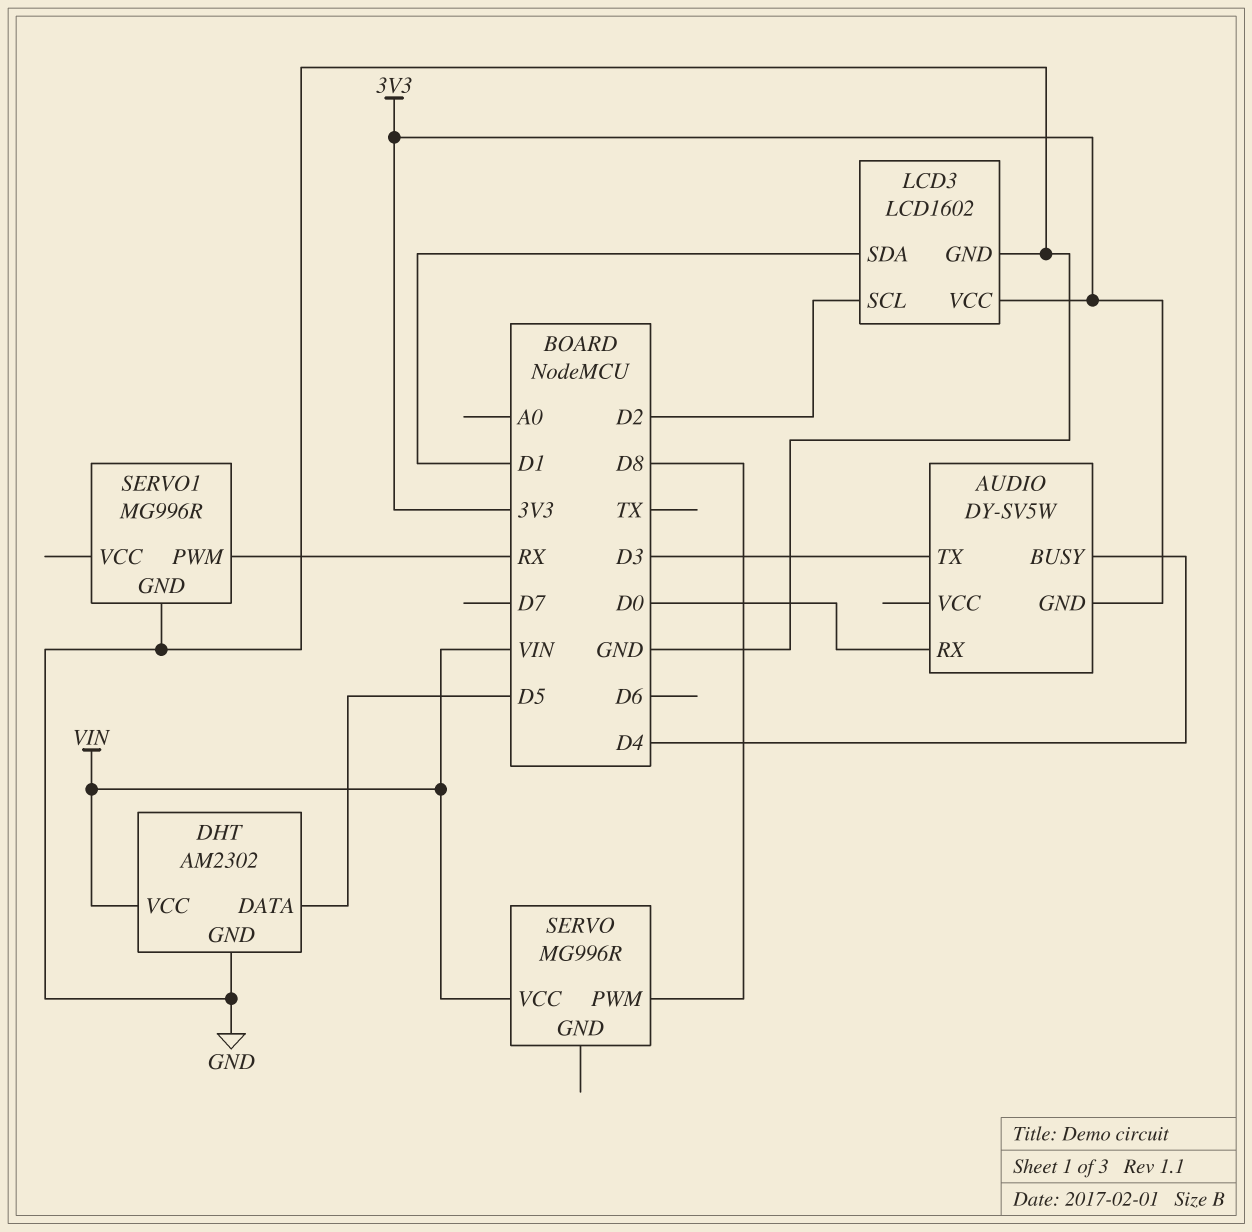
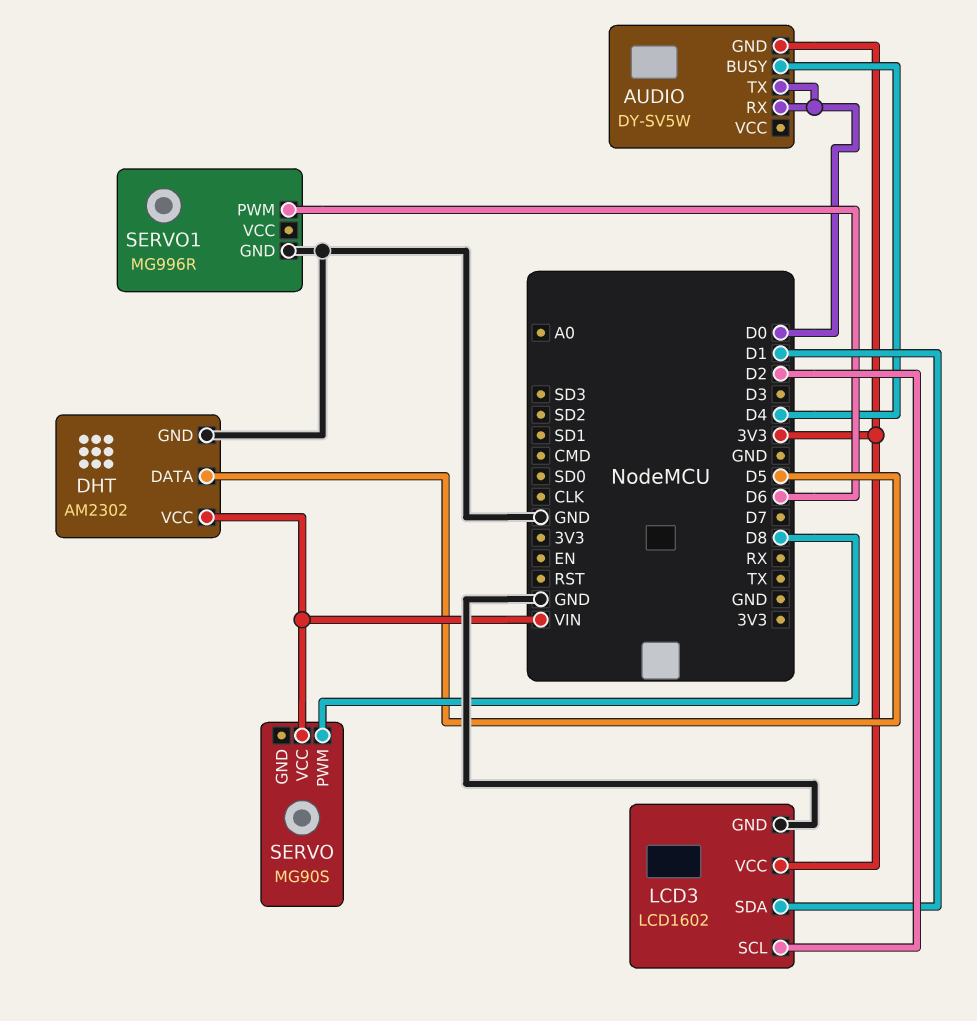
AUDIO pin TX: D3 -> D0
SERVO: MG996R -> MG90S
SERVO1 pin PWM: RX -> D6

